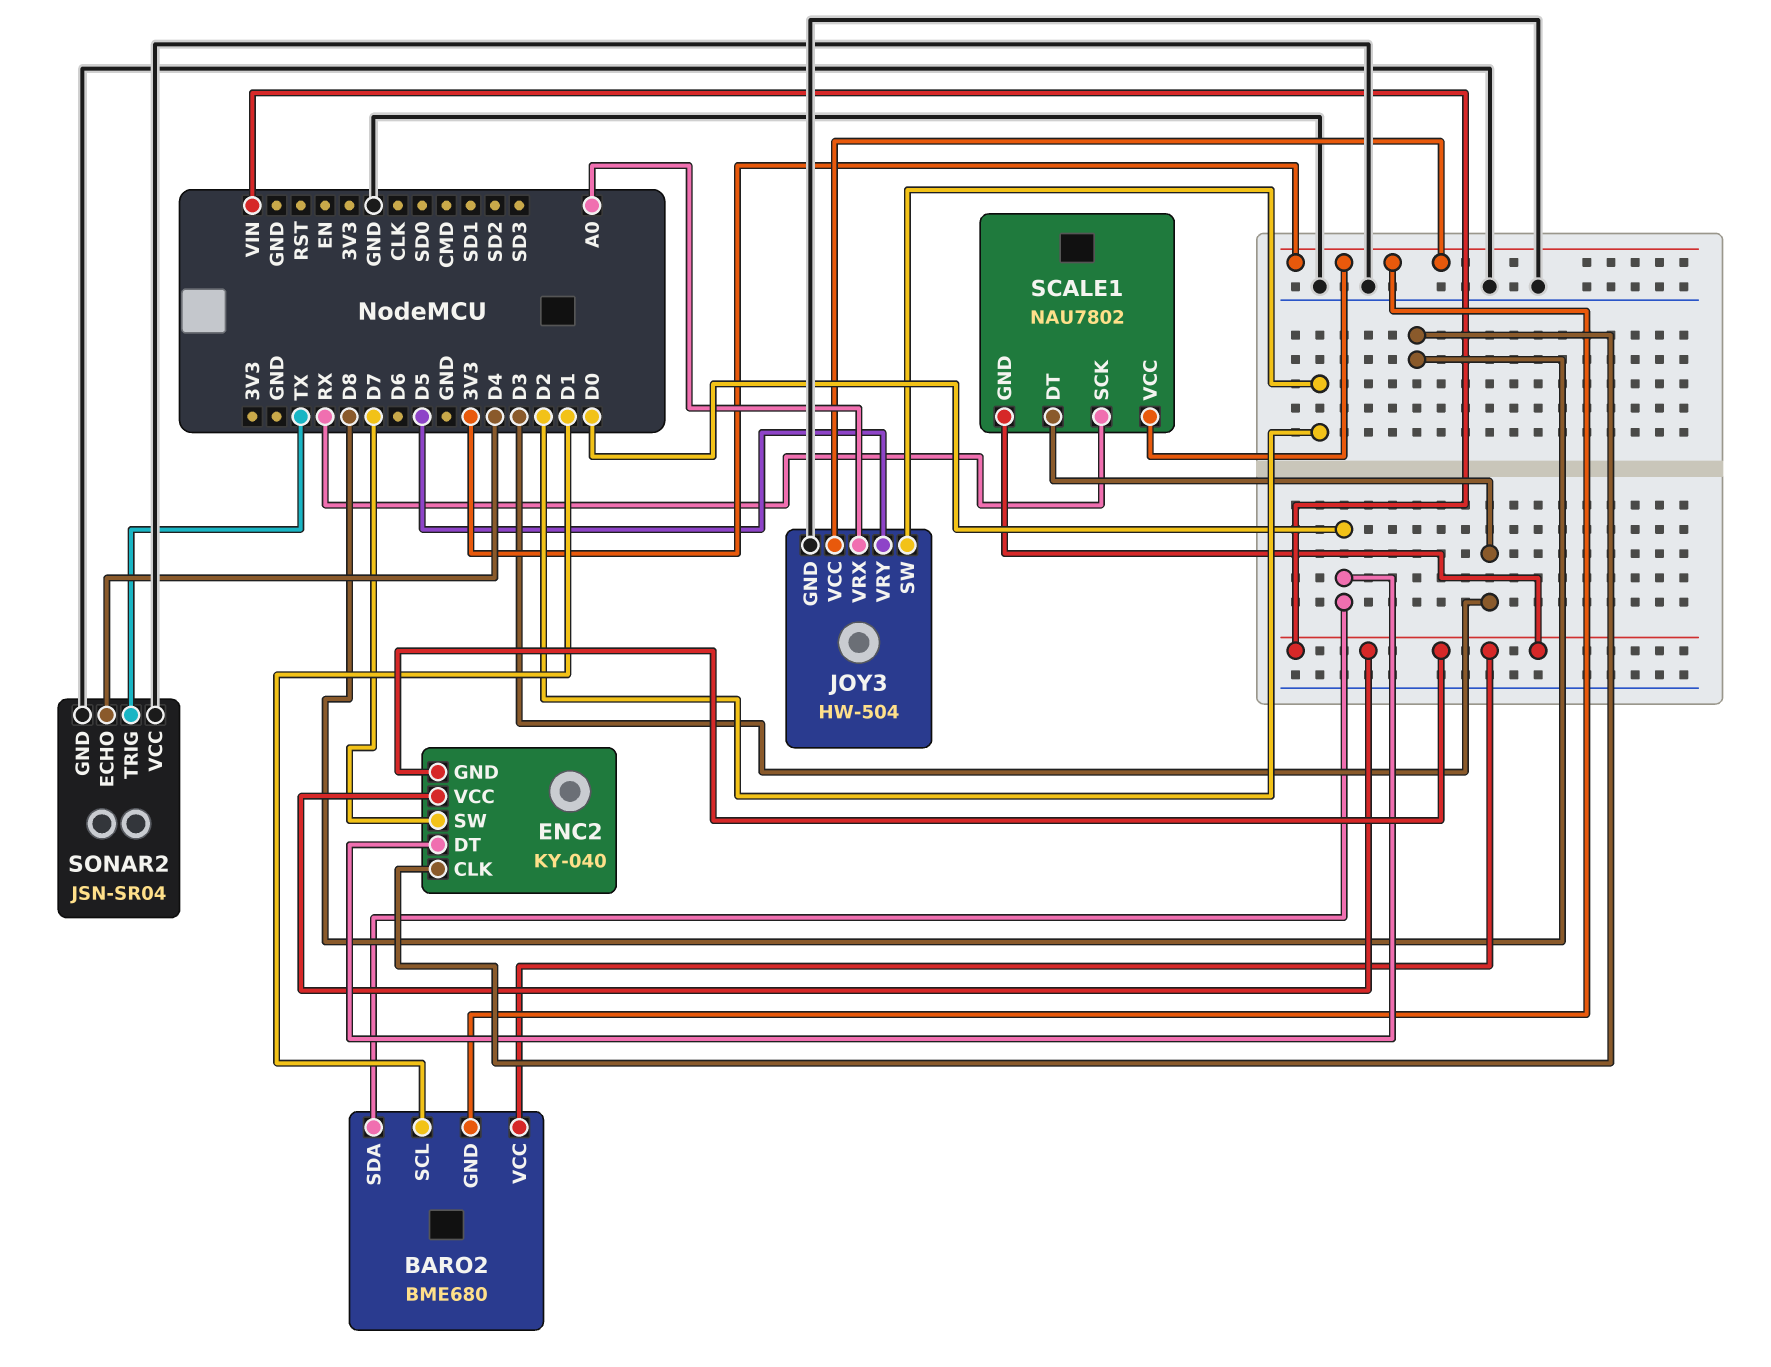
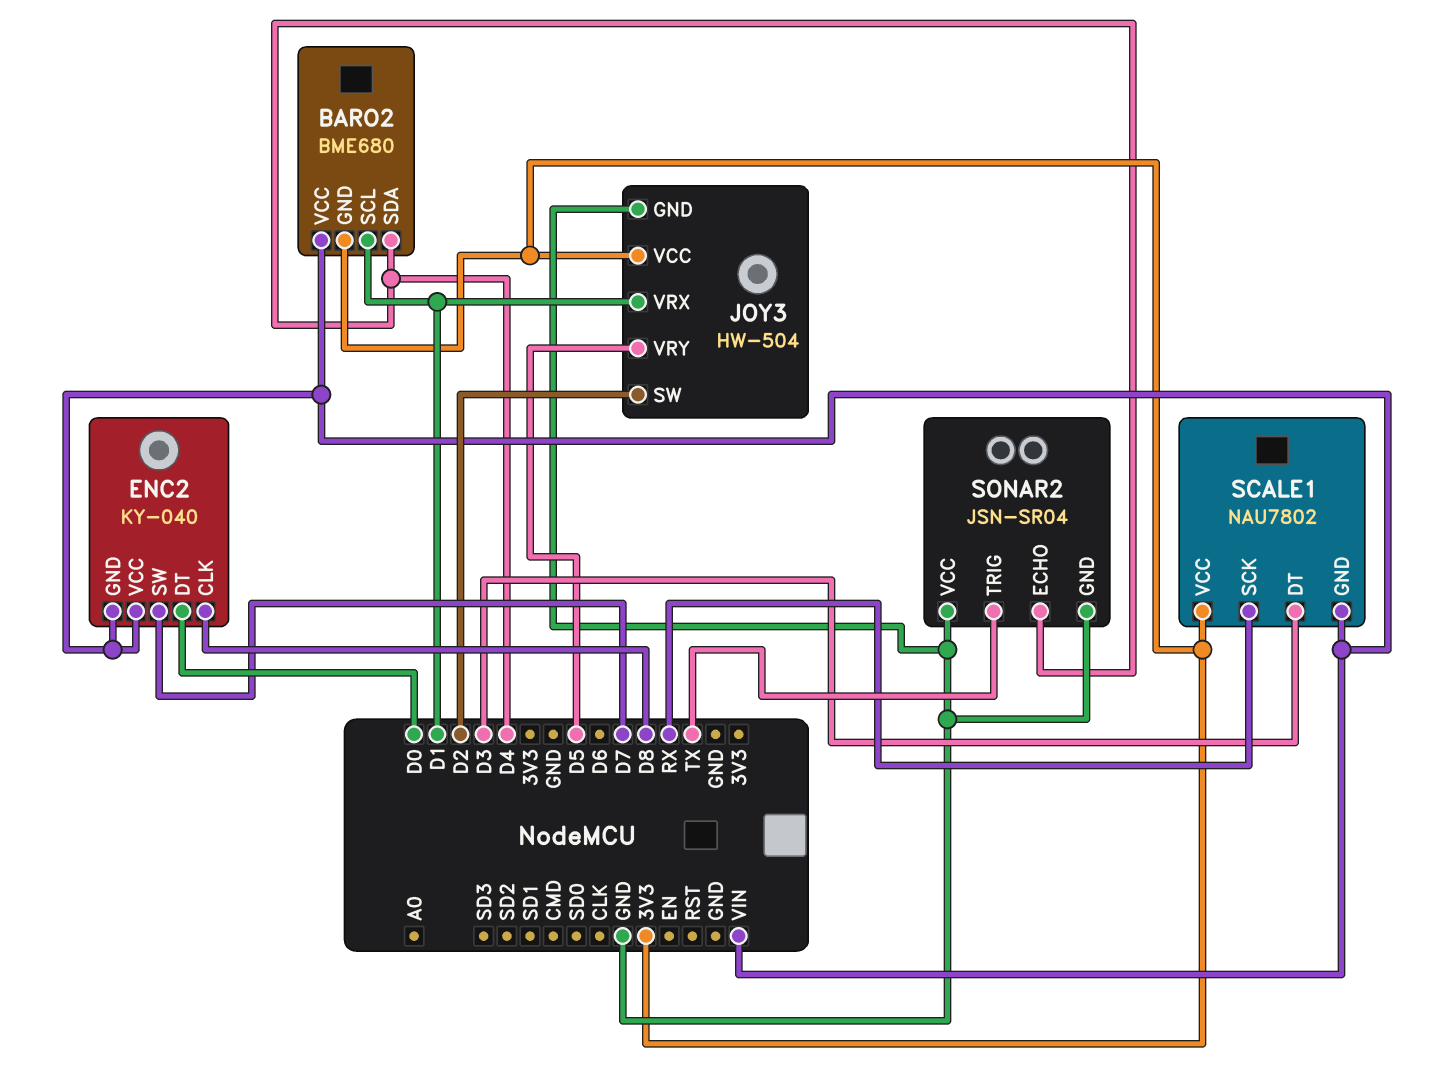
BARO2 pin SDA: D0 -> D4
JOY3 pin VRX: A0 -> D1

